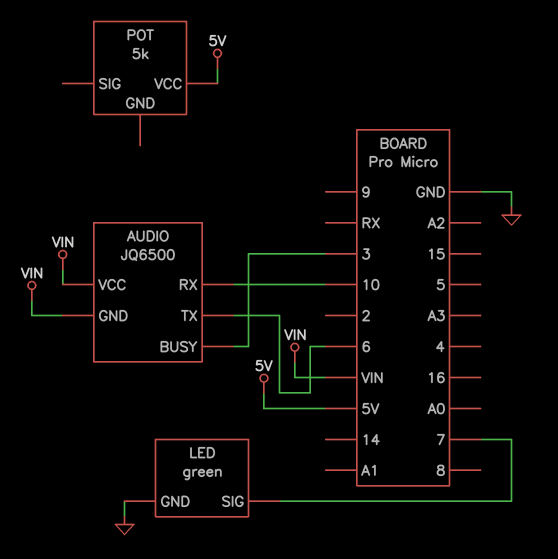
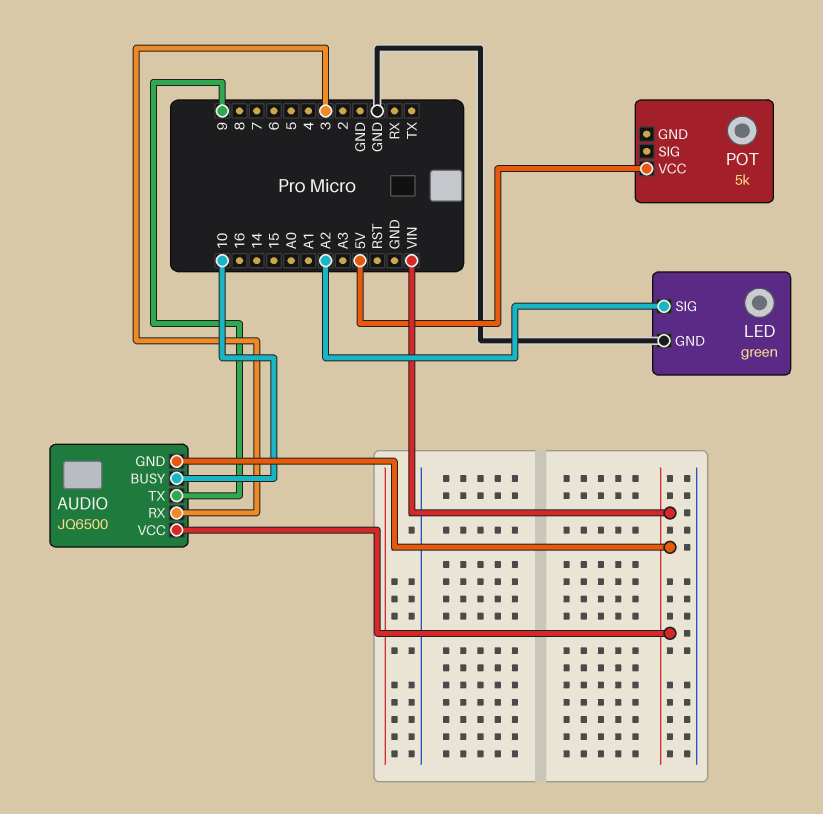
AUDIO pin BUSY: 3 -> 10
AUDIO pin RX: 10 -> 3
AUDIO pin TX: 6 -> 9
LED pin SIG: 7 -> A2

